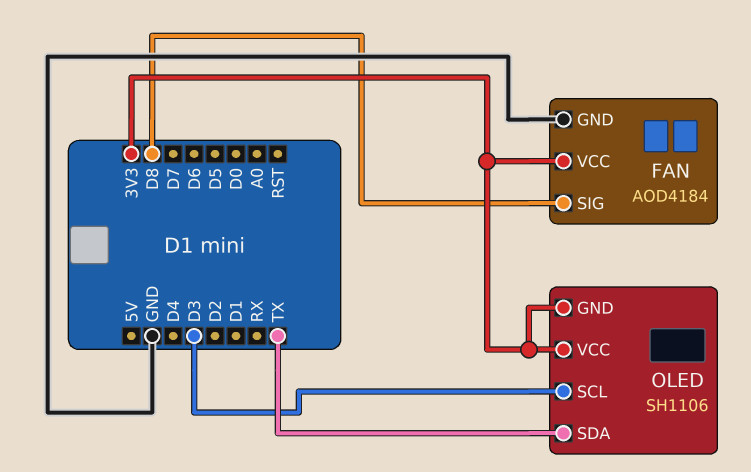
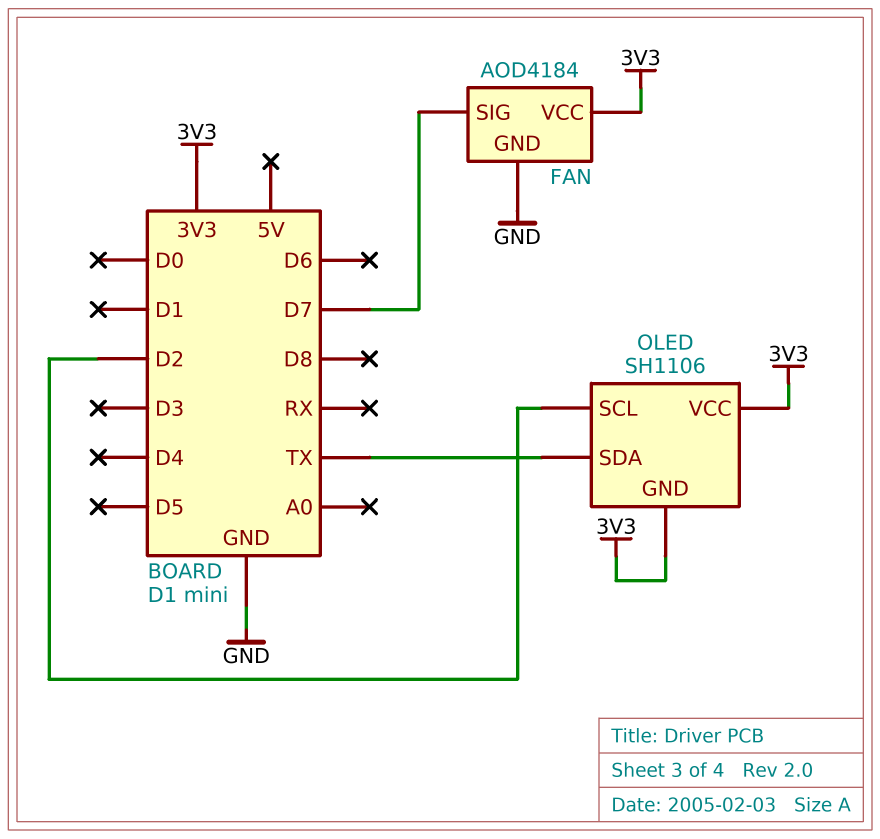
FAN pin SIG: D8 -> D7
OLED pin SCL: D3 -> D2

